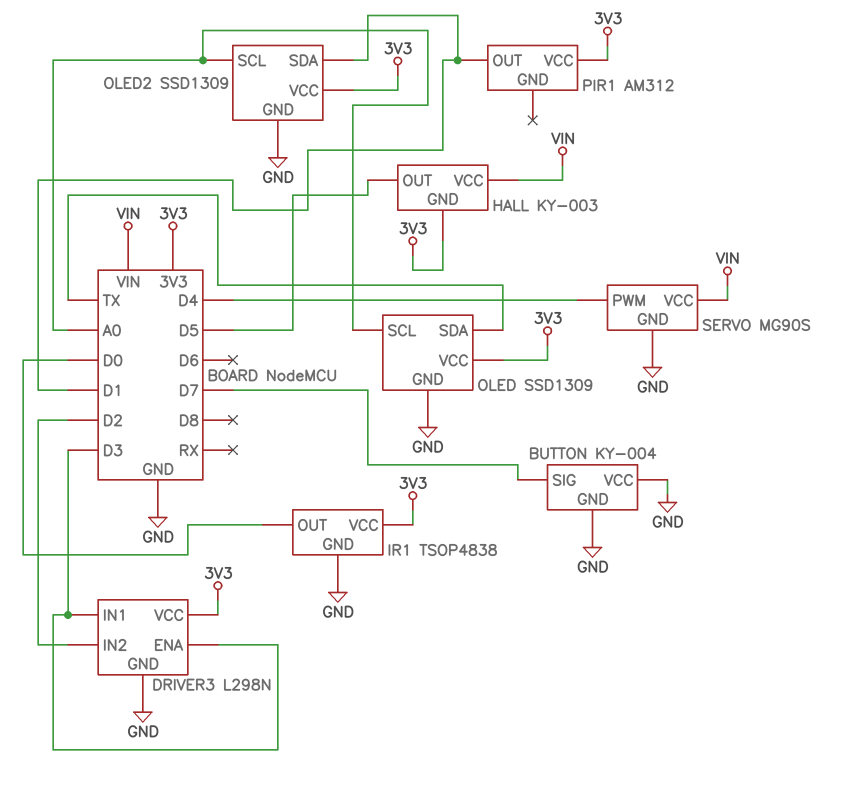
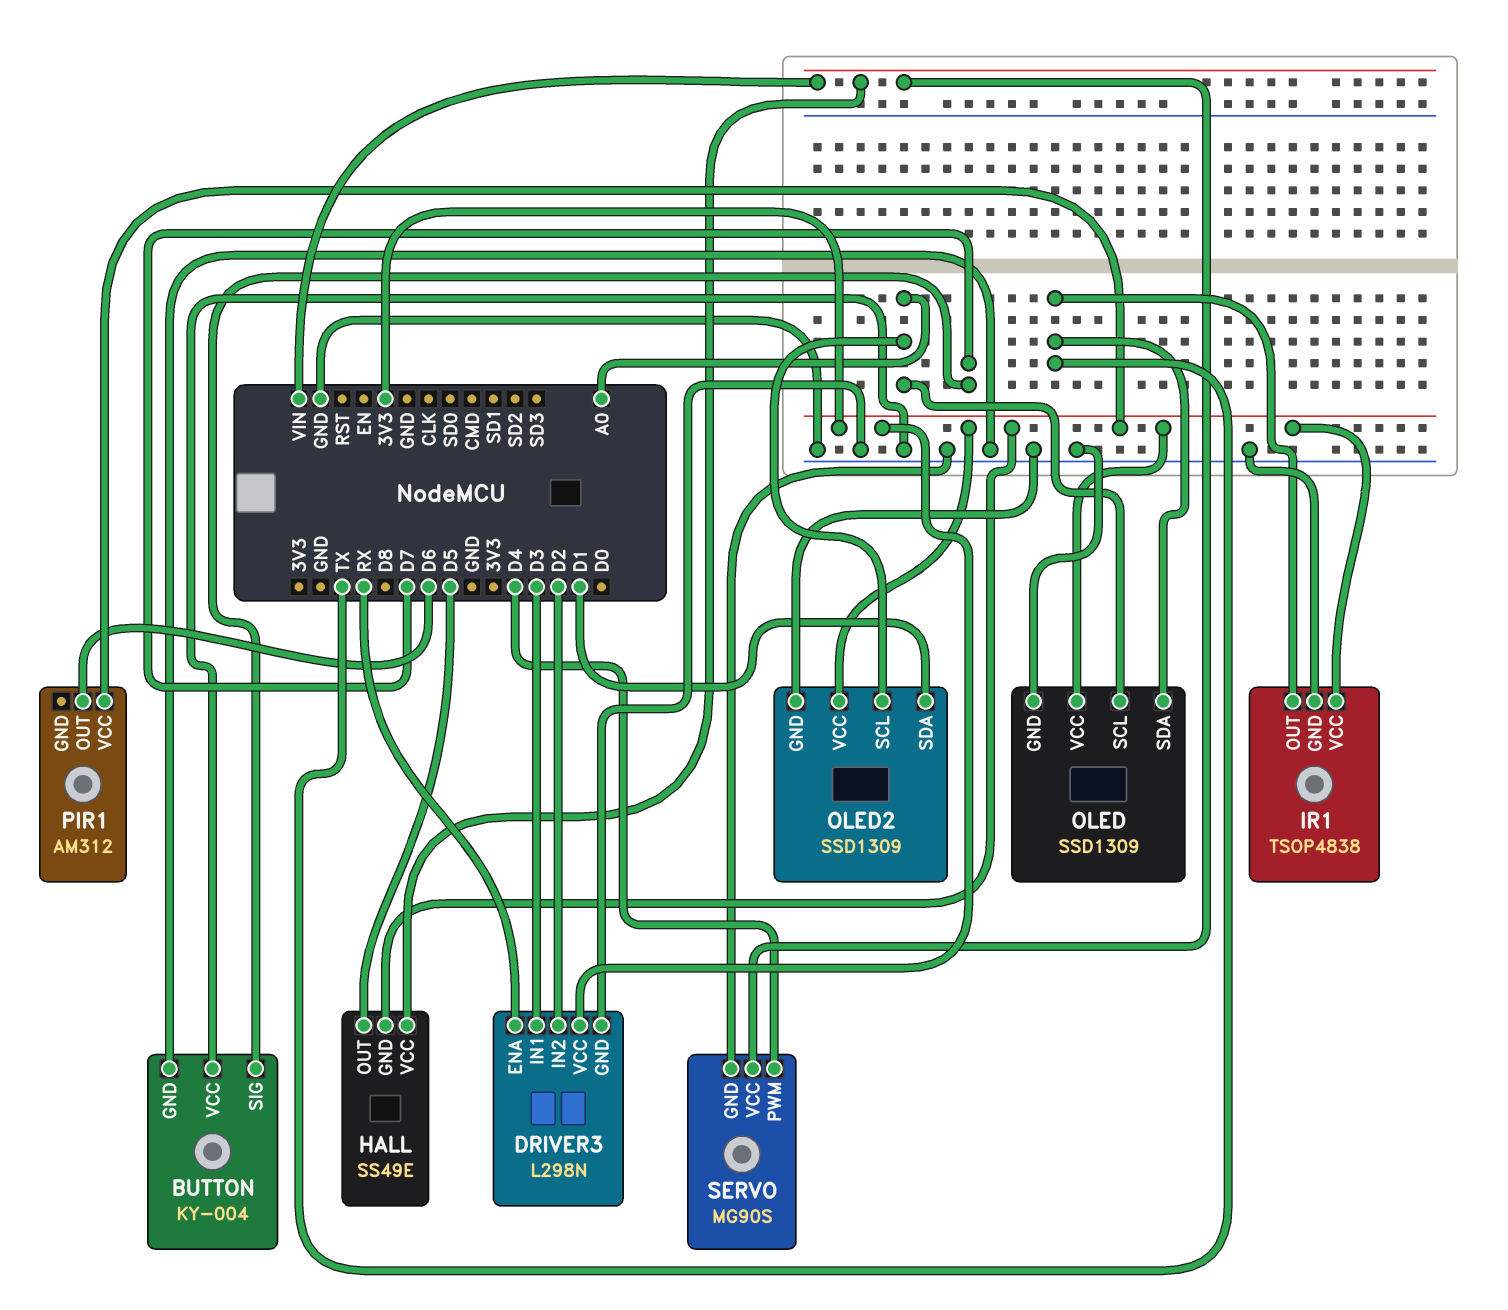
DRIVER3 pin ENA: D3 -> RX
HALL: KY-003 -> SS49E
IR1 pin OUT: D0 -> TX
PIR1 pin OUT: D1 -> D6

